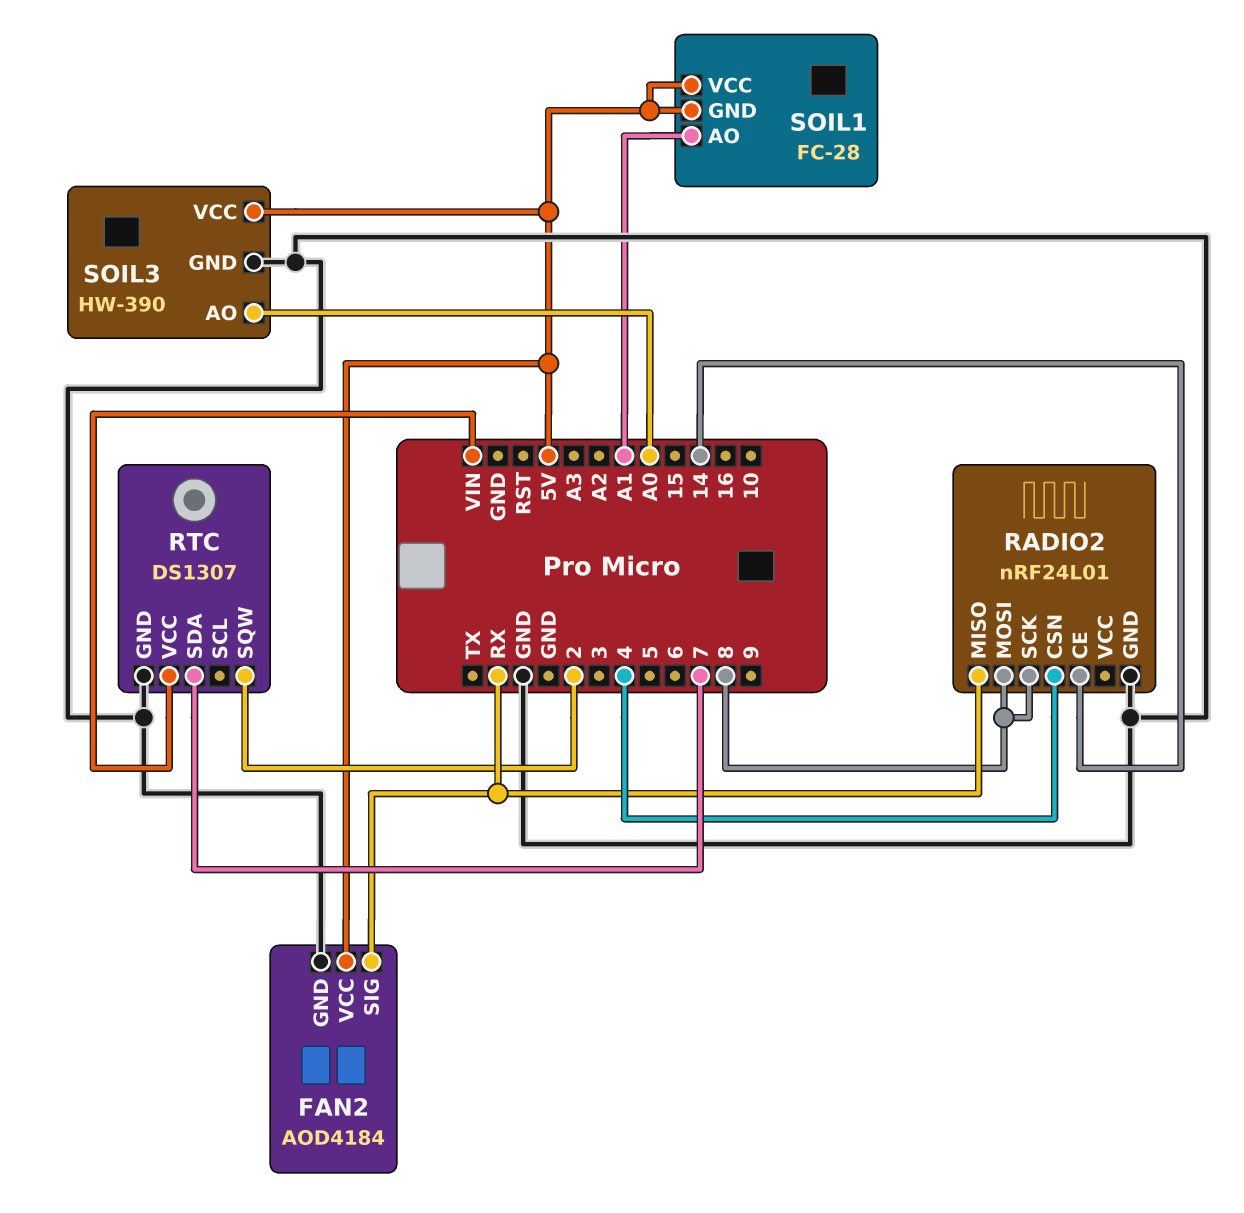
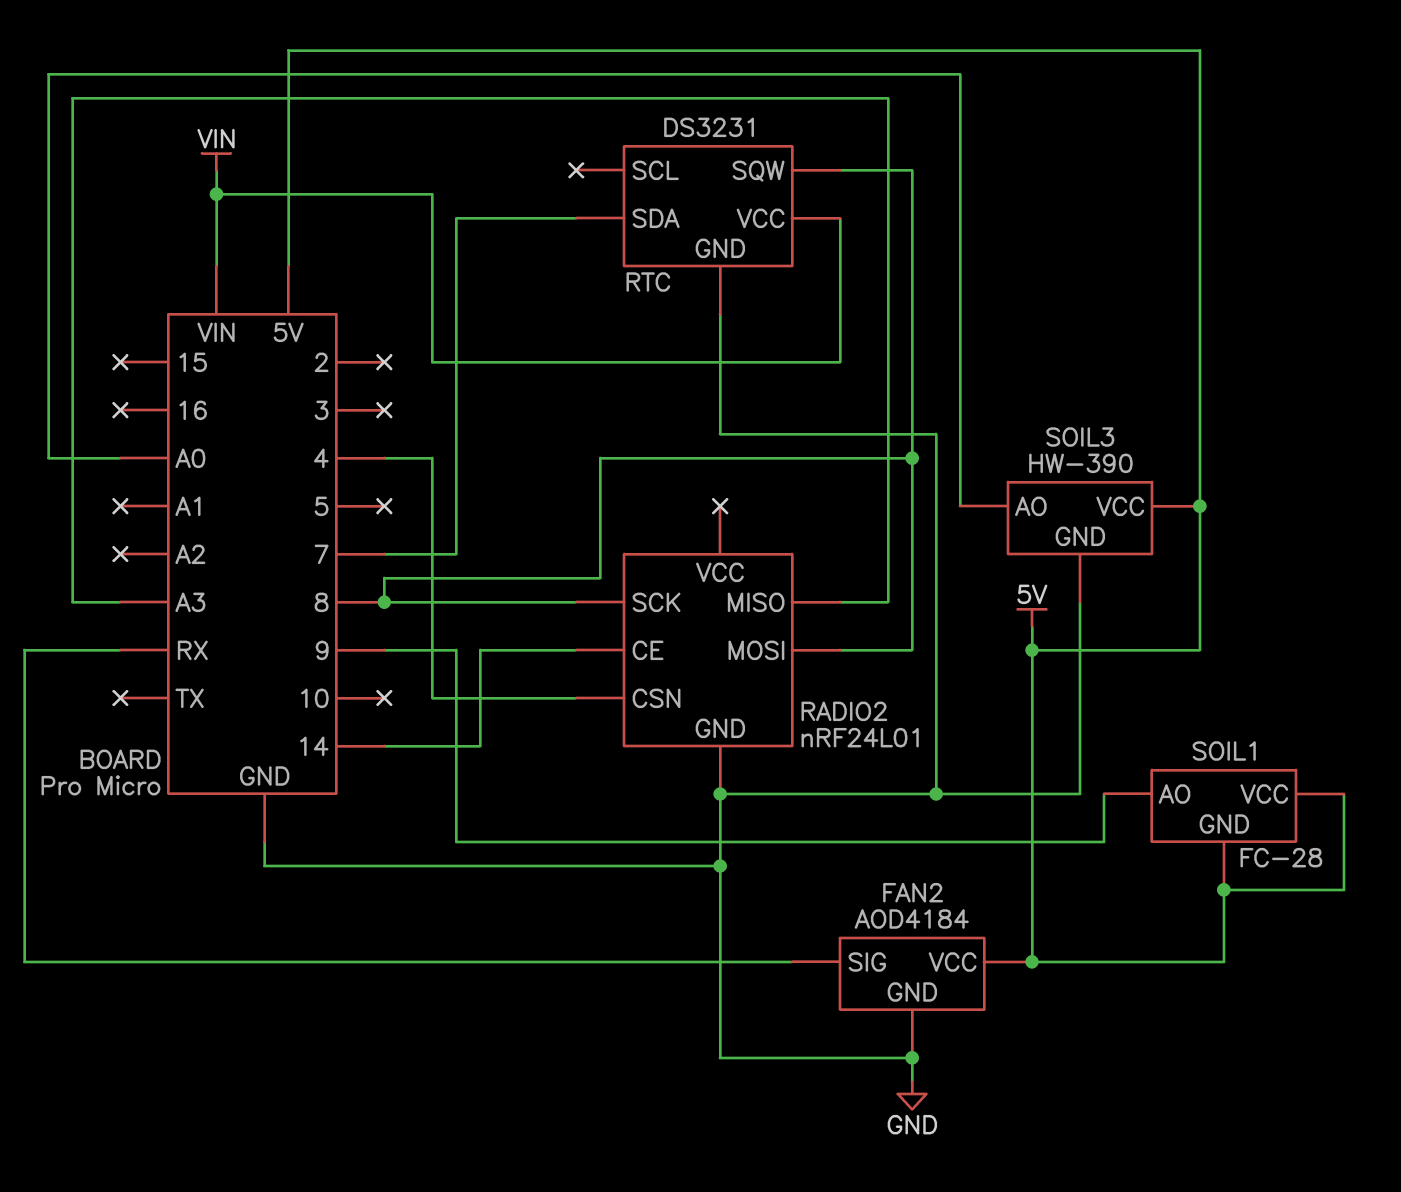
RADIO2 pin MISO: RX -> A3
RTC: DS1307 -> DS3231
RTC pin SQW: 2 -> 8
SOIL1 pin AO: A1 -> 9

